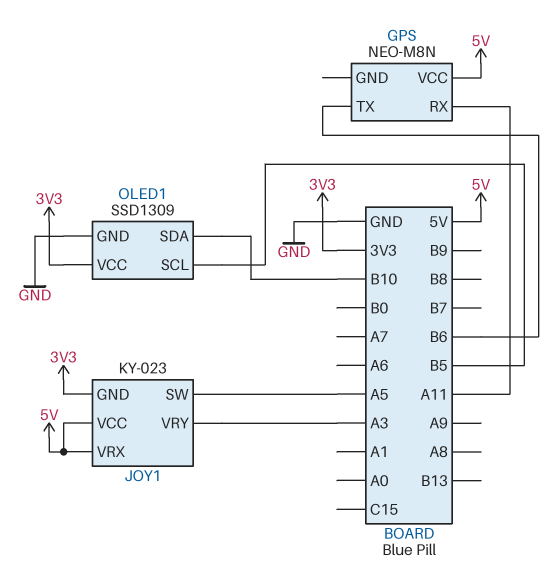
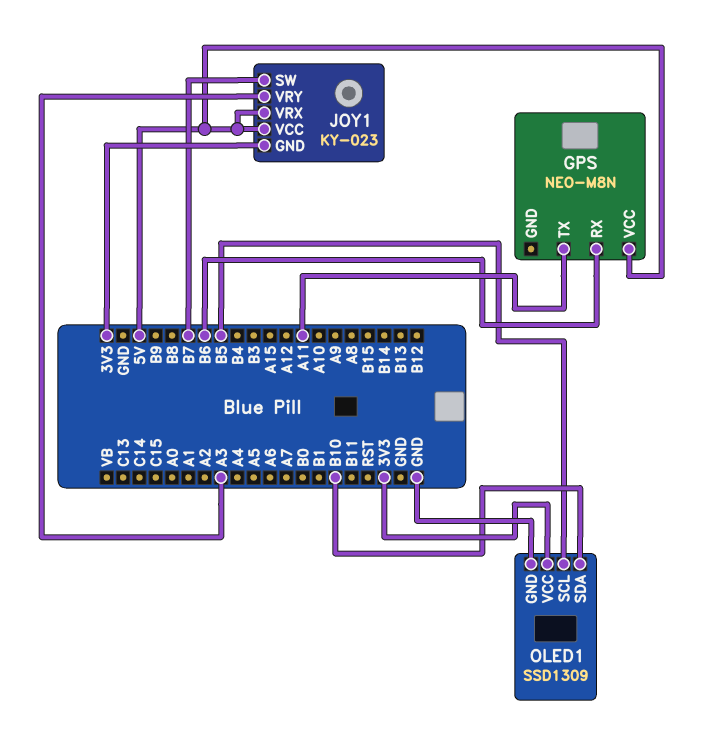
GPS pin RX: A11 -> B6
GPS pin TX: B6 -> A11
JOY1 pin SW: A5 -> B7

